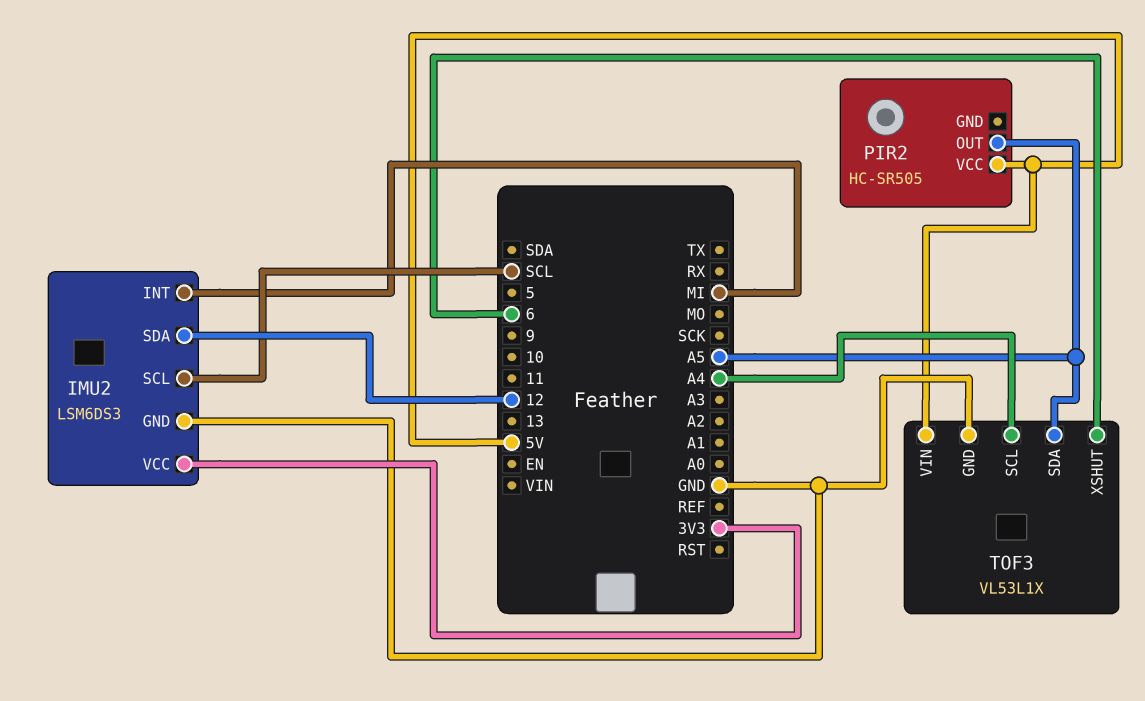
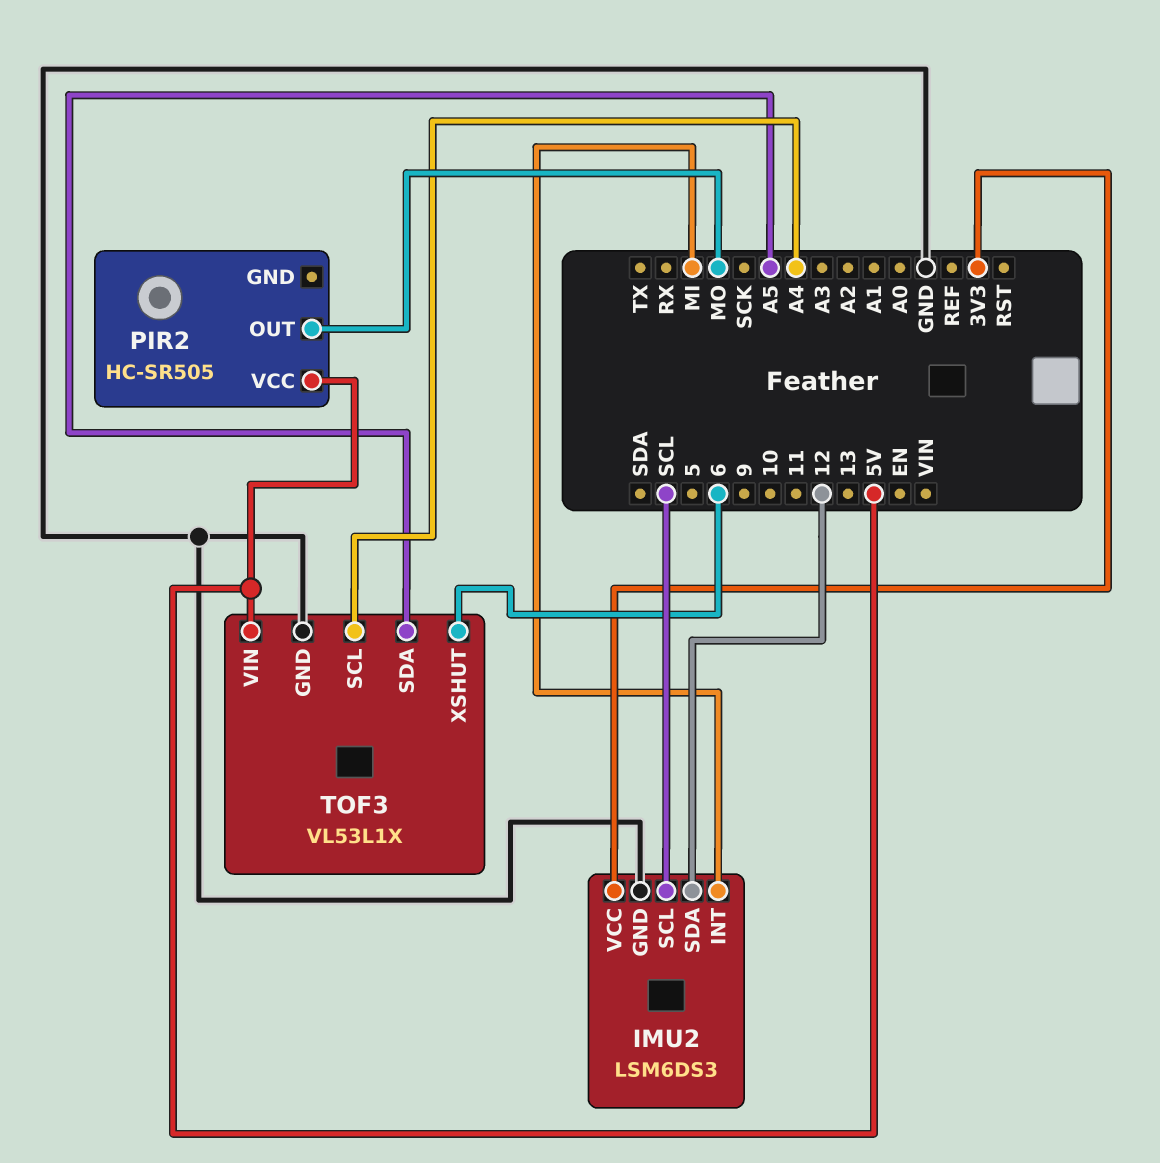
PIR2 pin OUT: A5 -> MO

